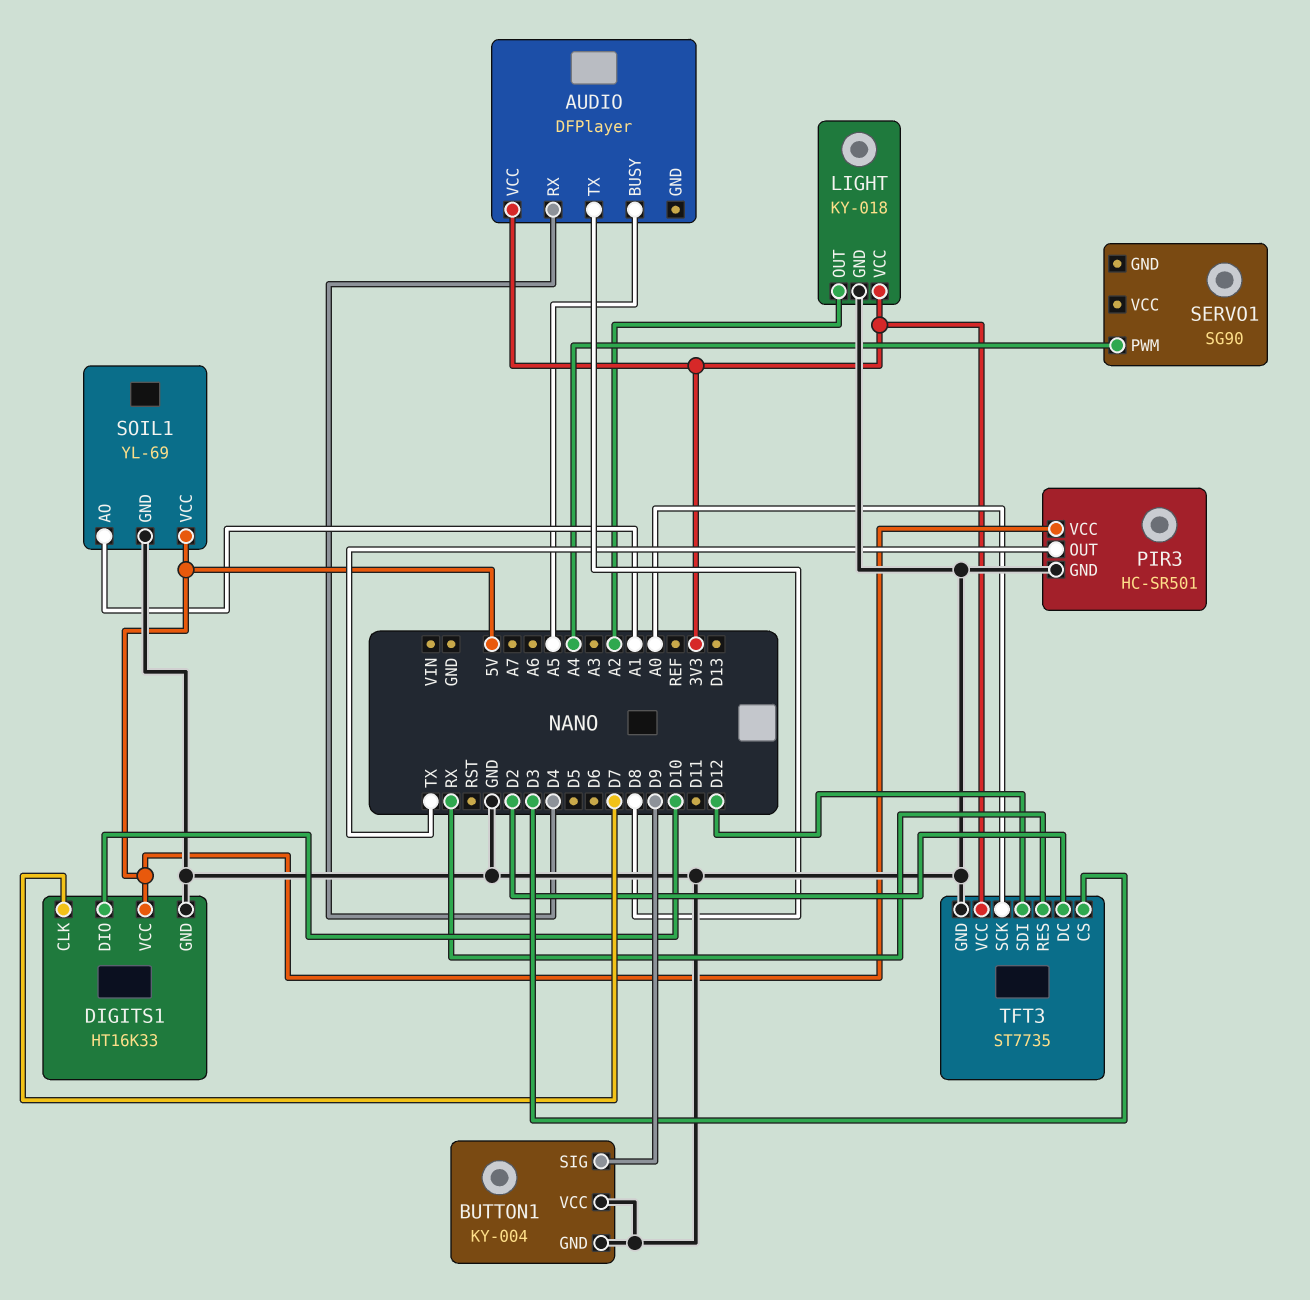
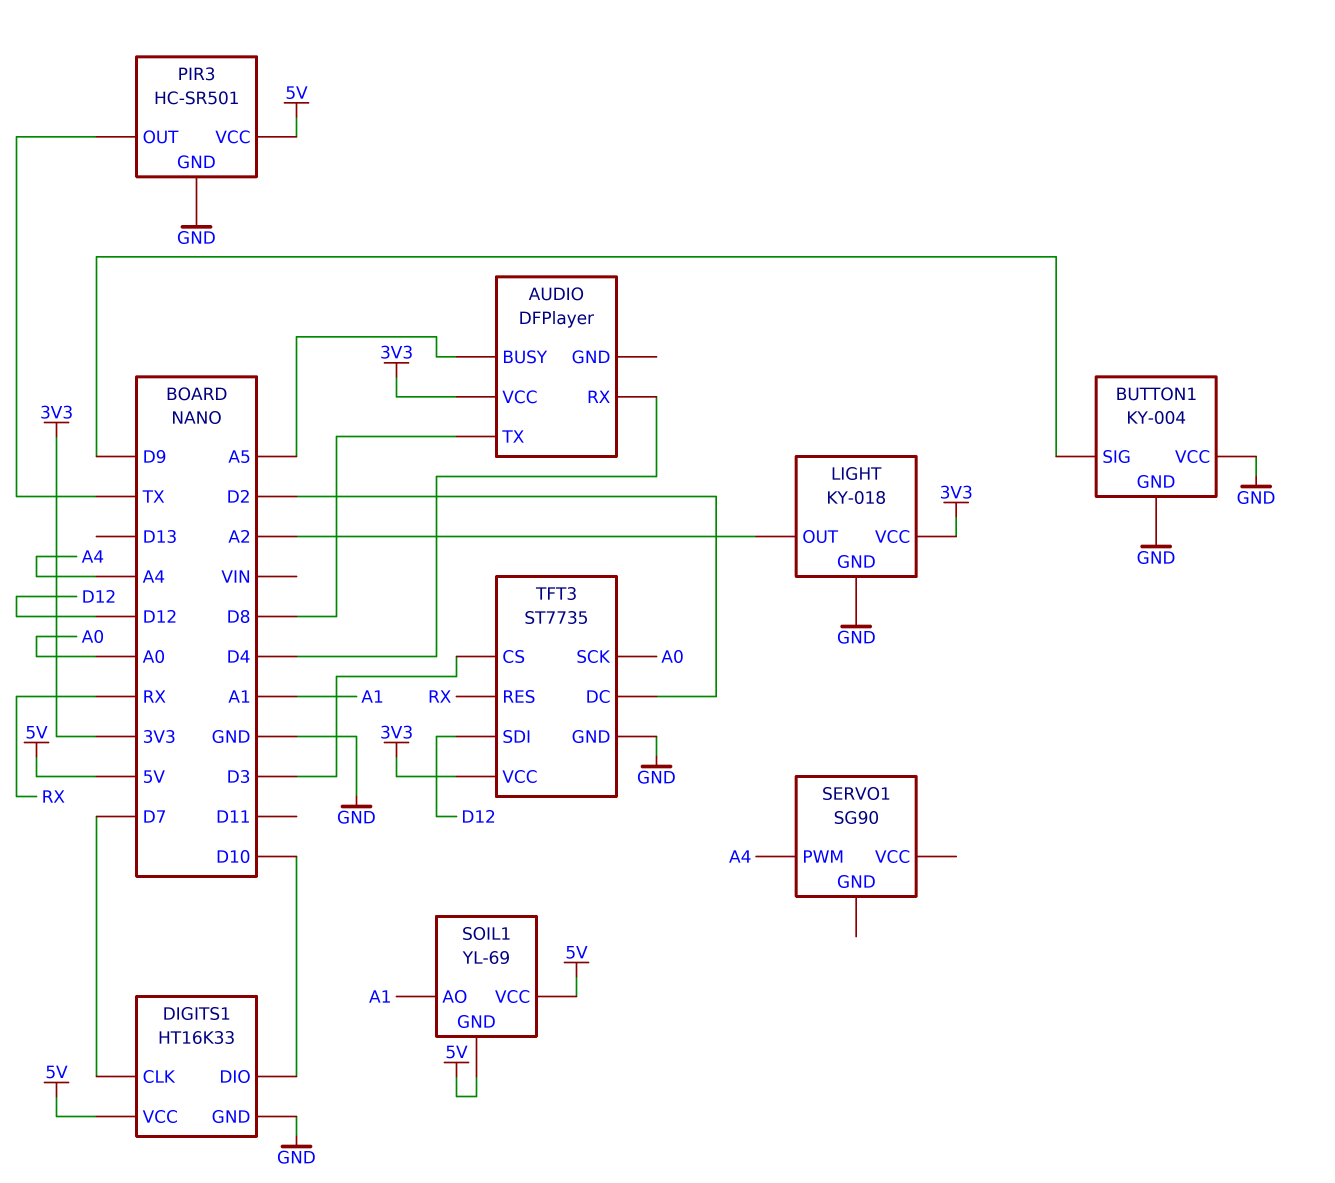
SOIL1 pin GND: GND -> 5V

